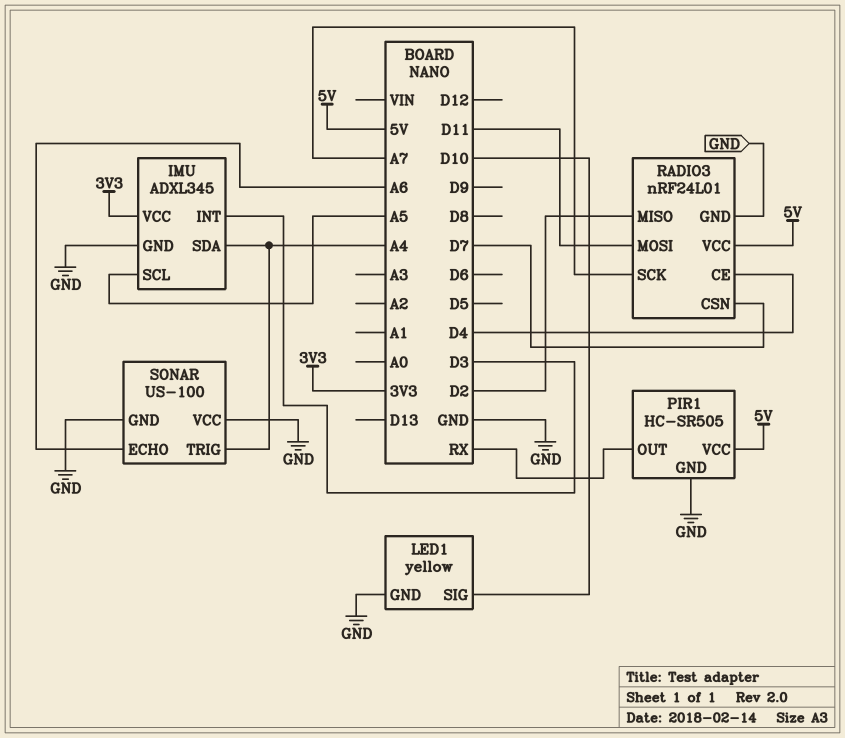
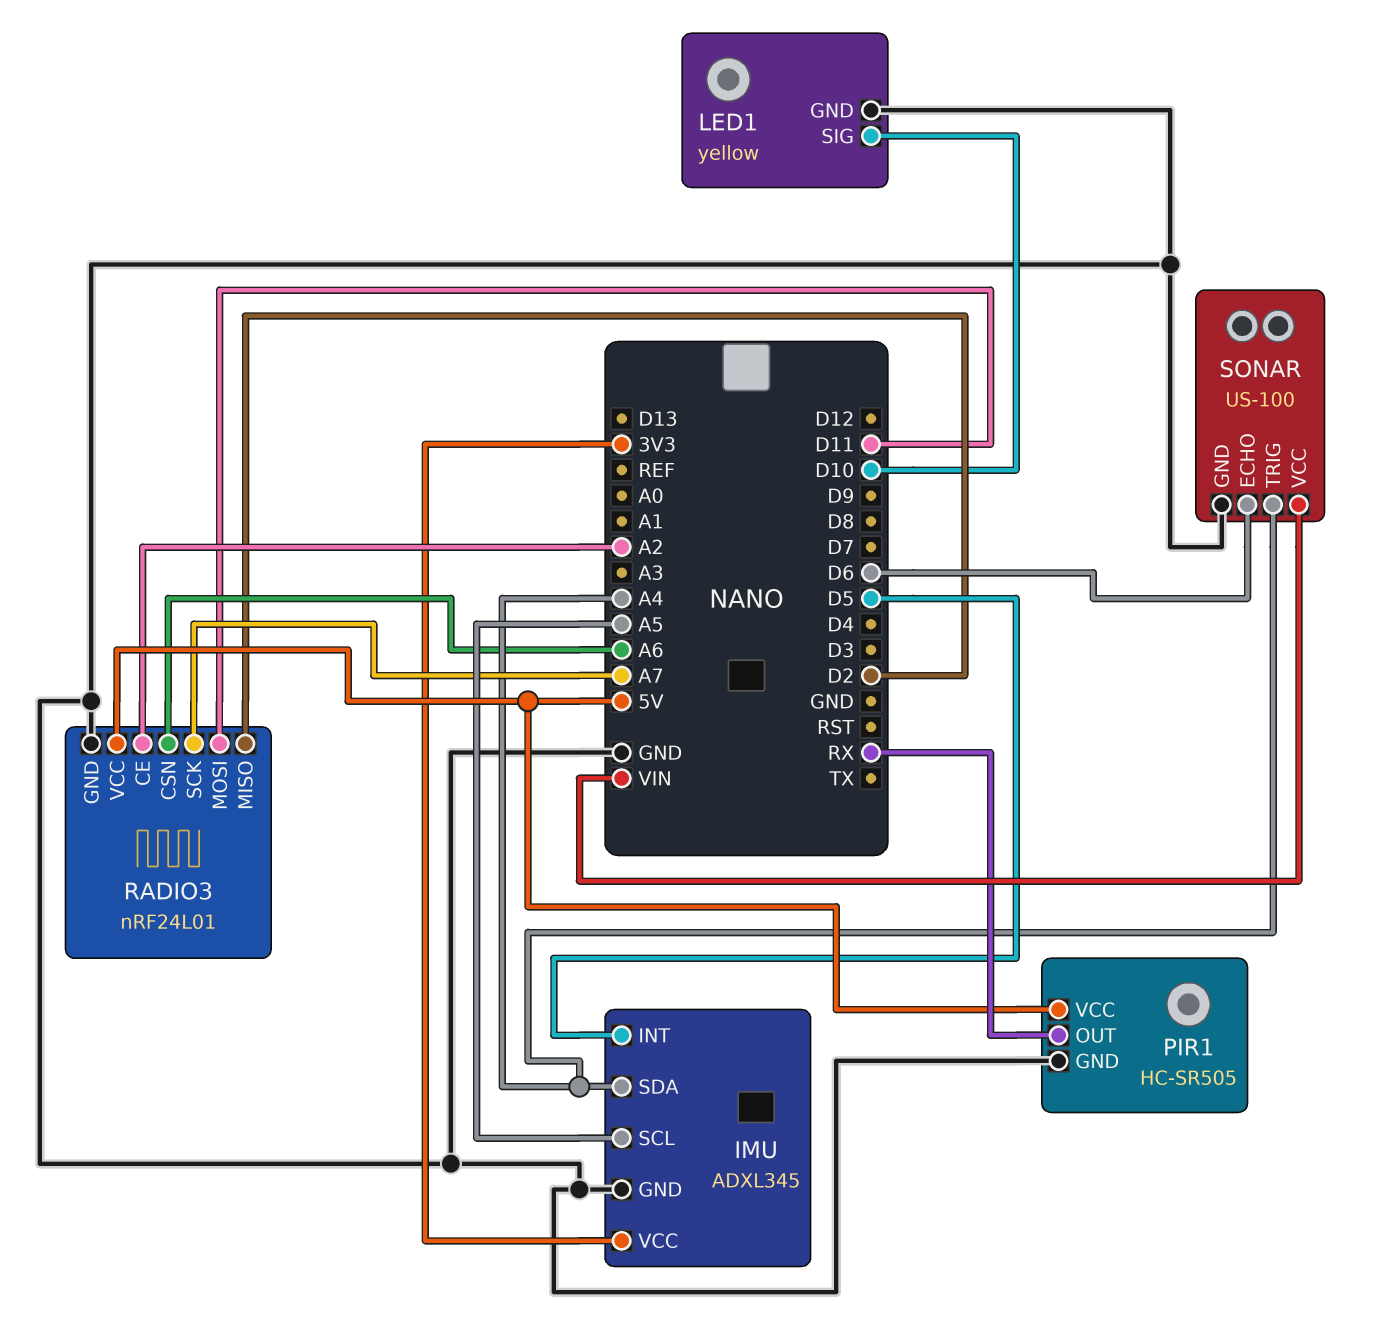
IMU pin INT: D3 -> D5
RADIO3 pin CE: D4 -> A2
RADIO3 pin CSN: D7 -> A6
SONAR pin ECHO: A6 -> D6
SONAR pin VCC: GND -> VIN

